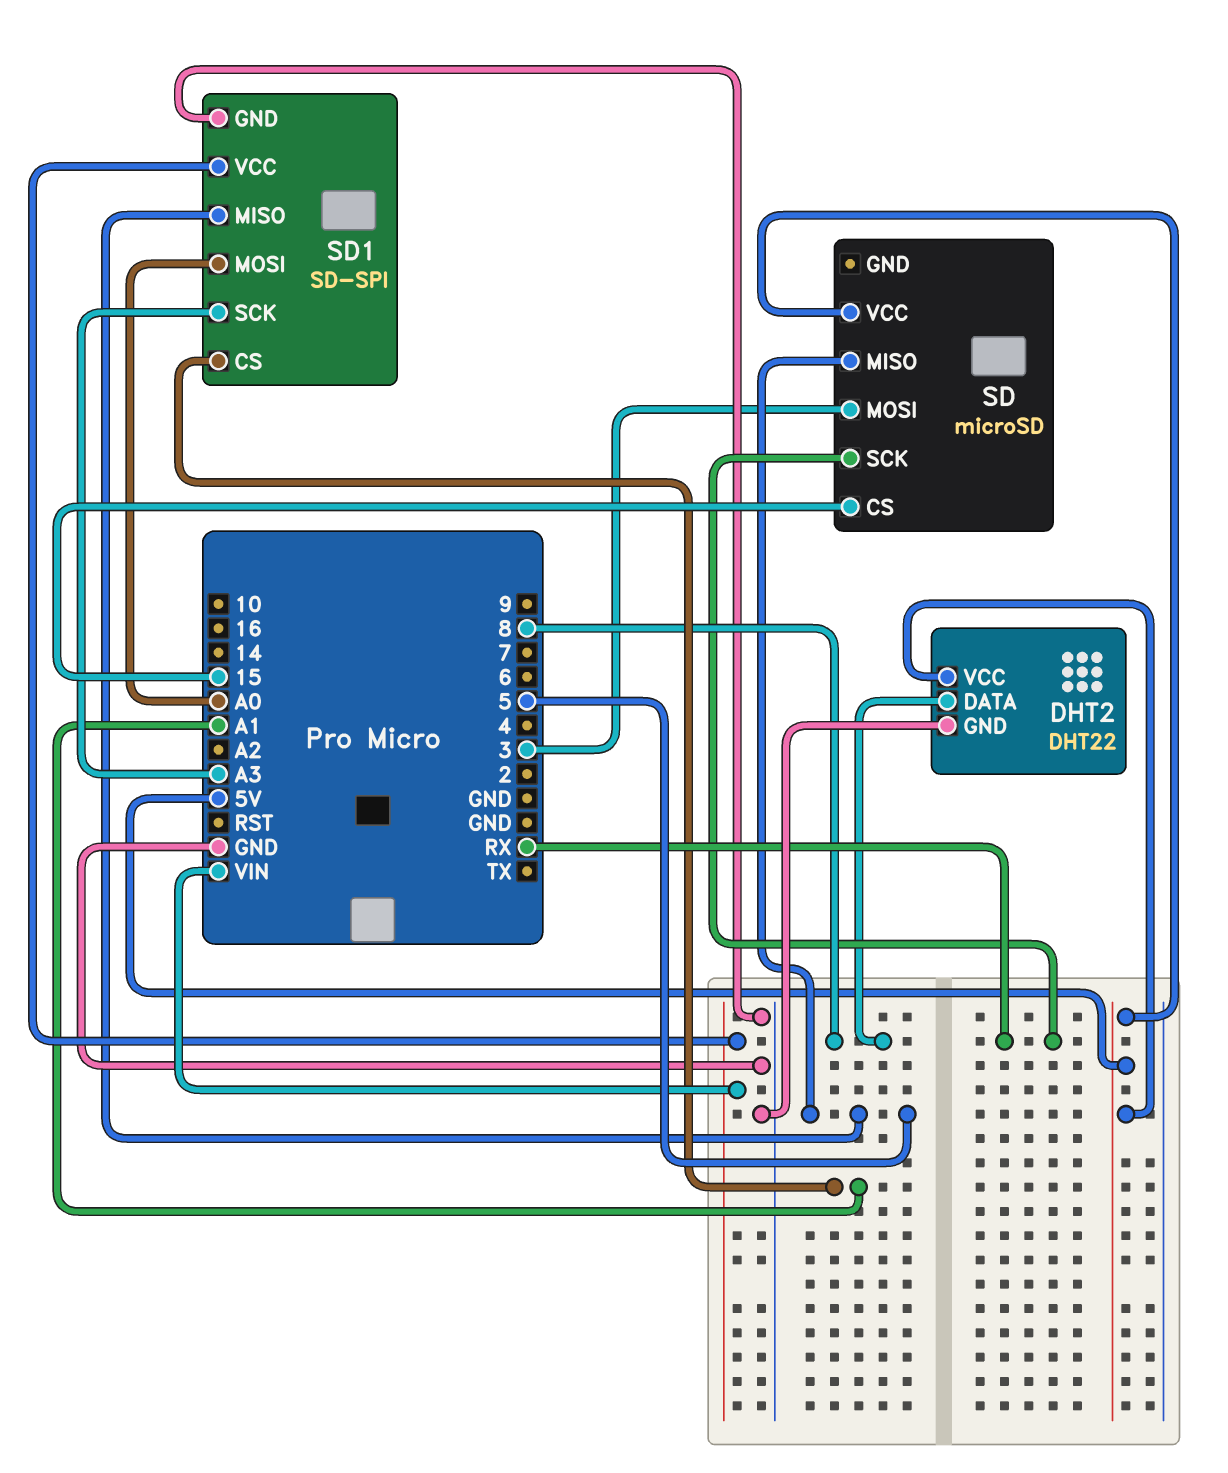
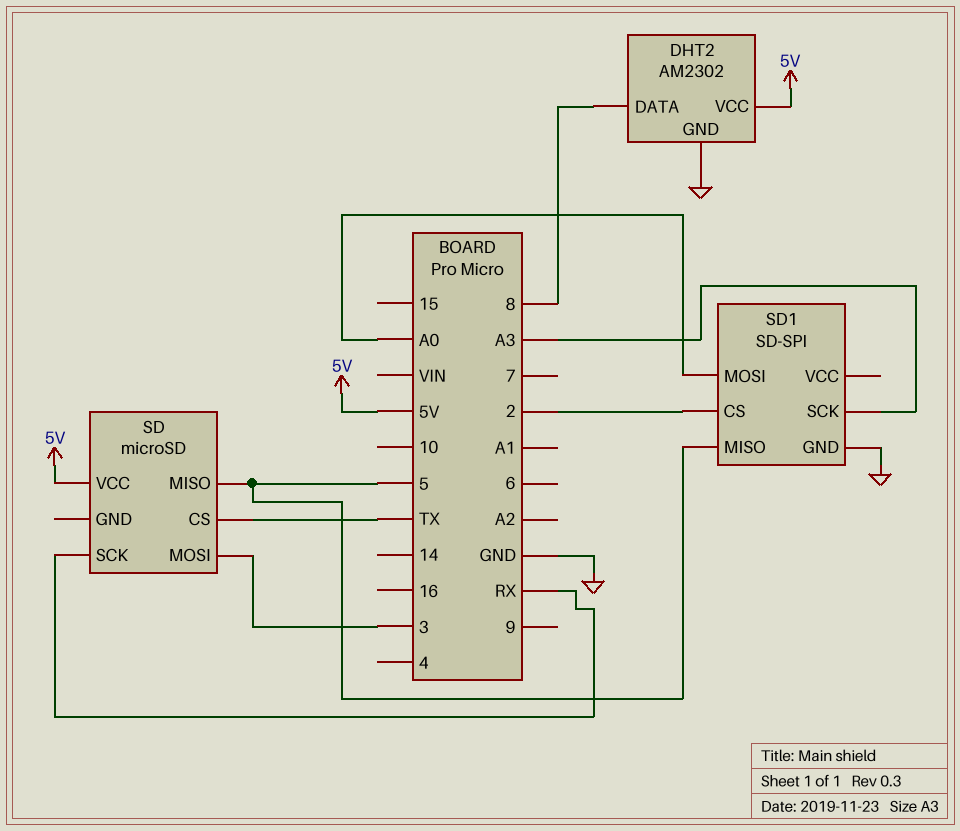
DHT2: DHT22 -> AM2302
SD pin CS: 15 -> TX
SD1 pin CS: A1 -> 2
SD1 pin VCC: VIN -> none

